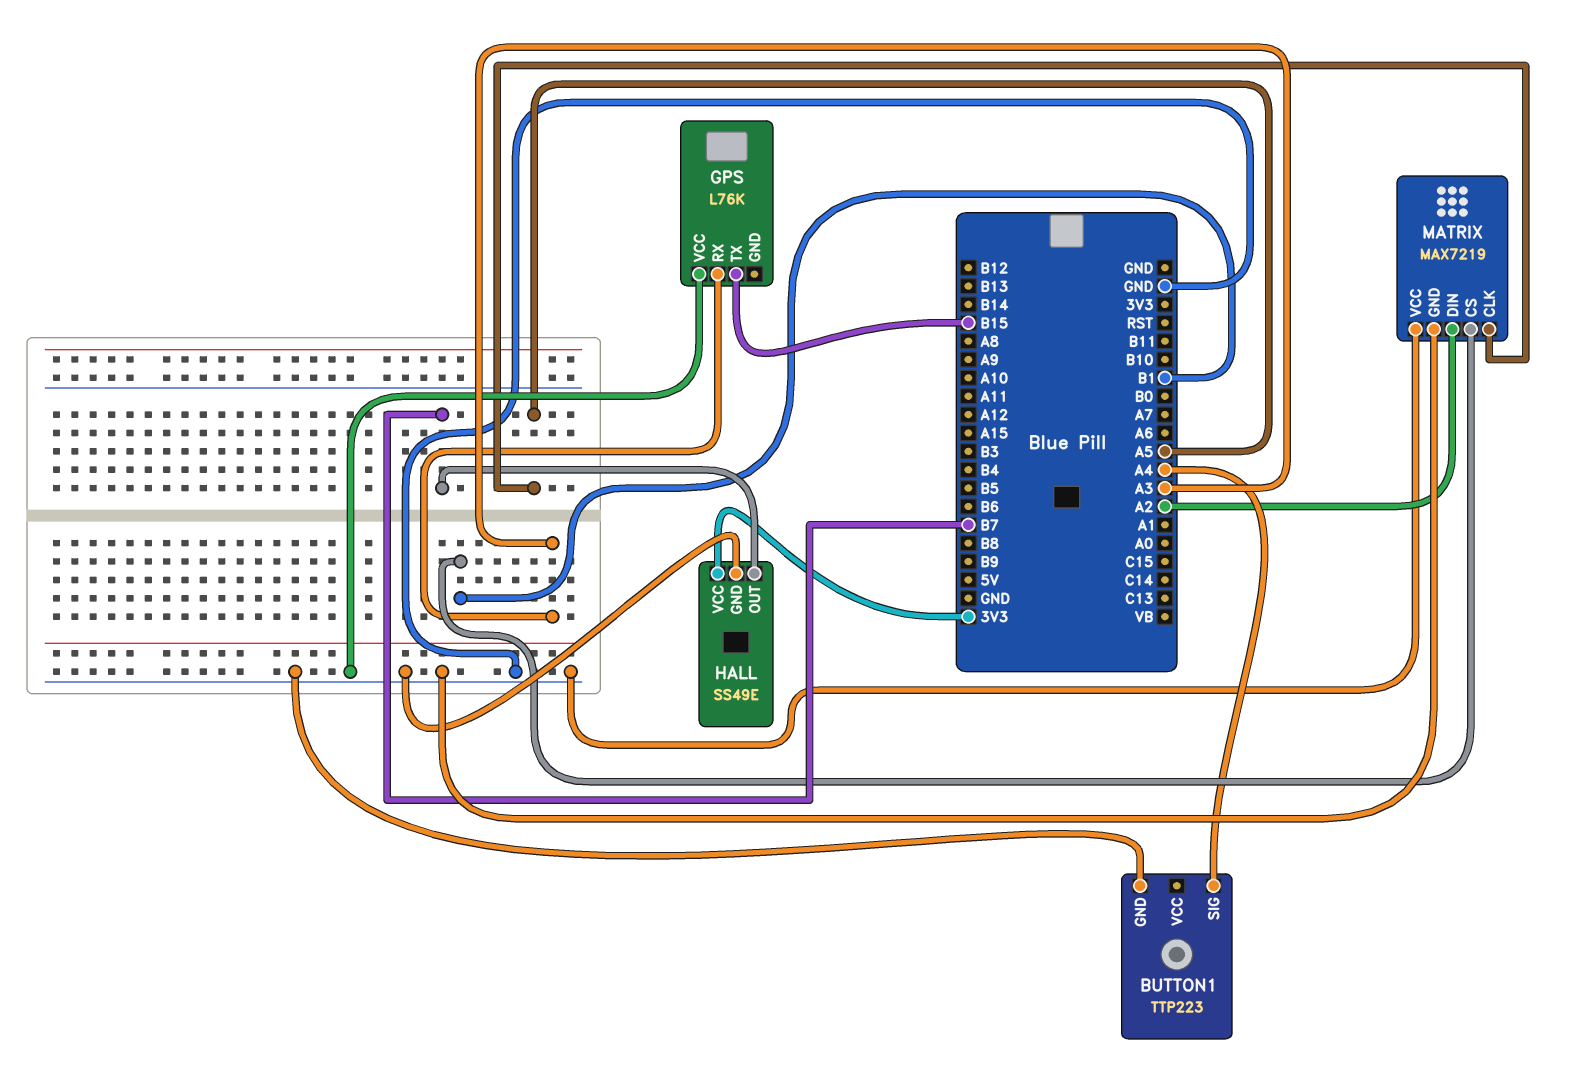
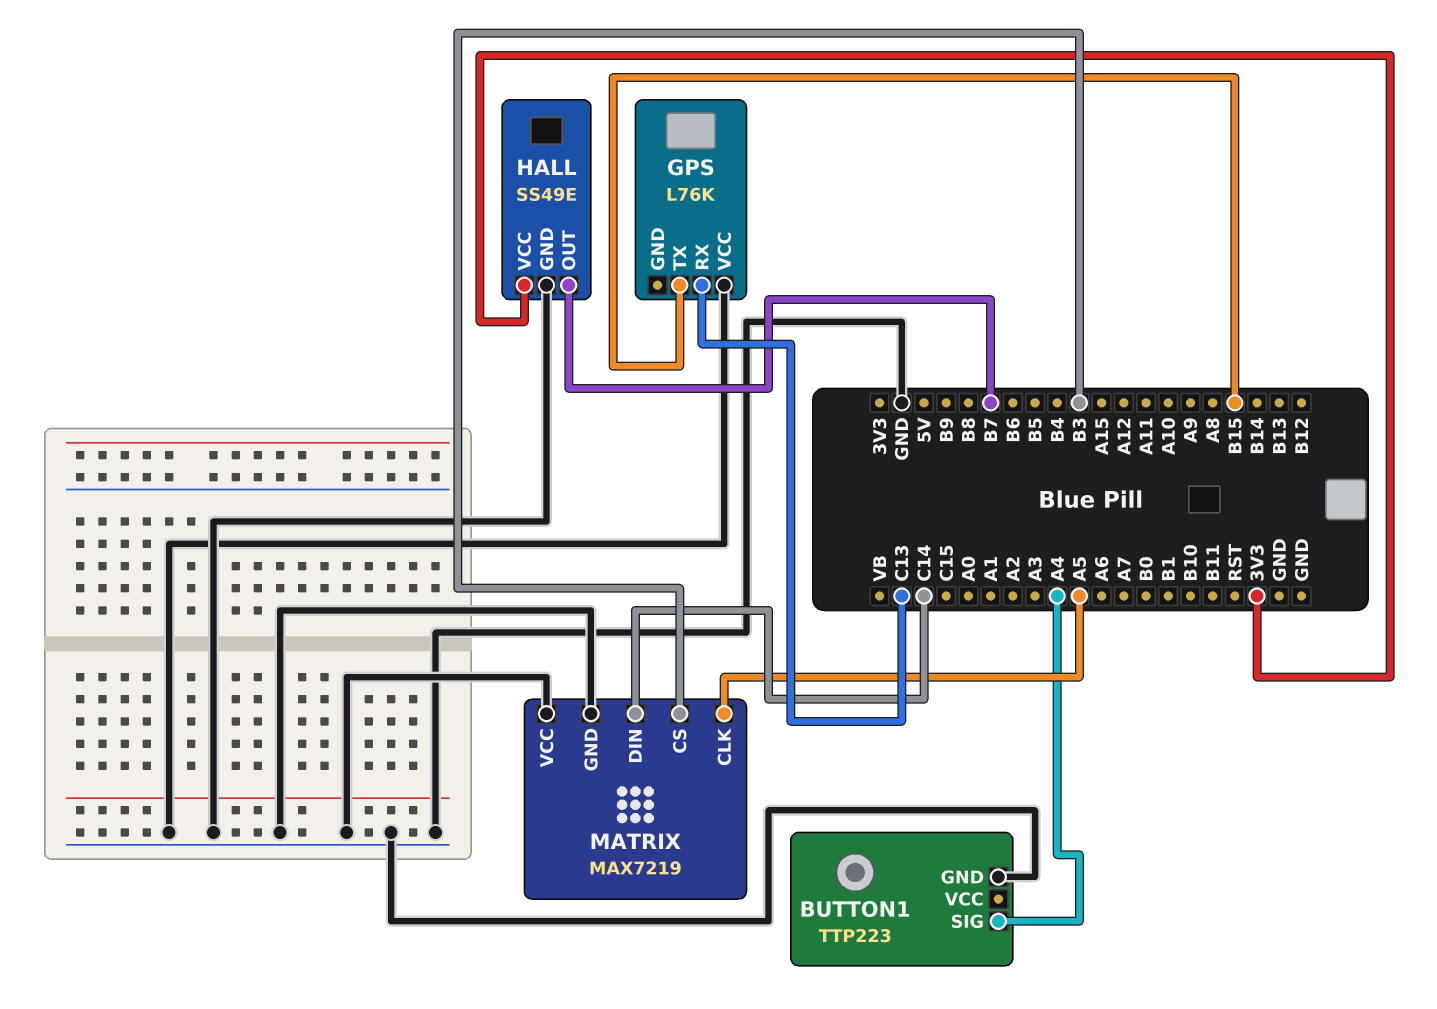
GPS pin RX: A3 -> C13
MATRIX pin CS: B1 -> B3
MATRIX pin DIN: A2 -> C14

